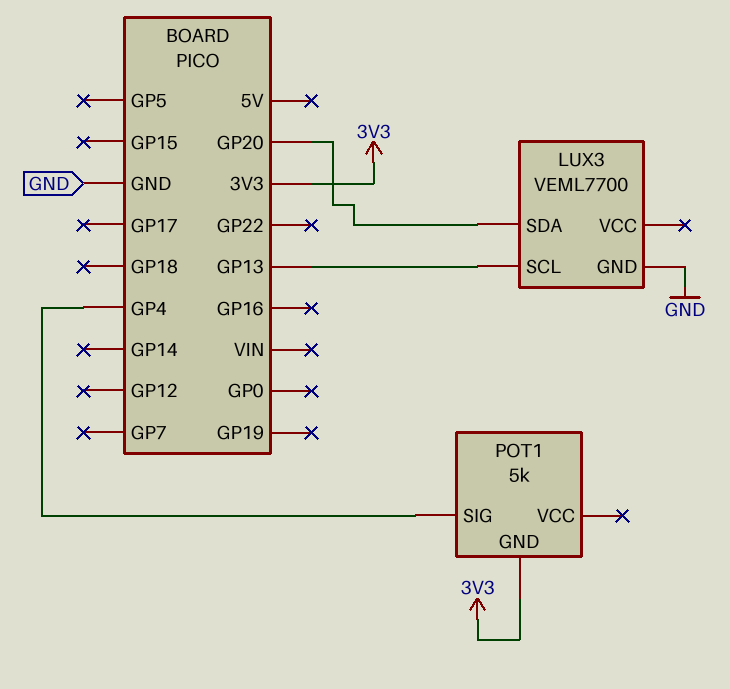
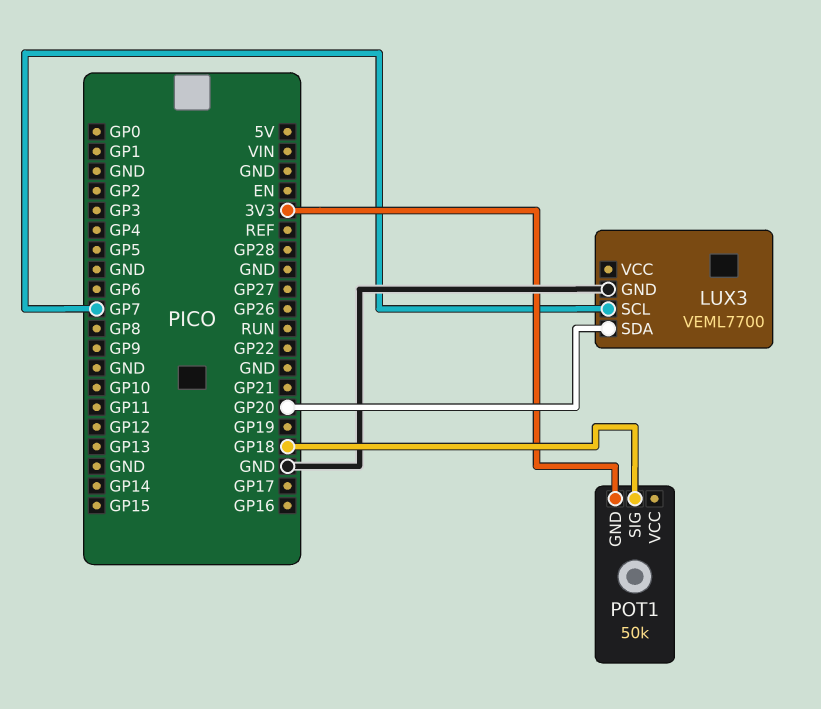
LUX3 pin SCL: GP13 -> GP7
POT1: 5k -> 50k
POT1 pin SIG: GP4 -> GP18

